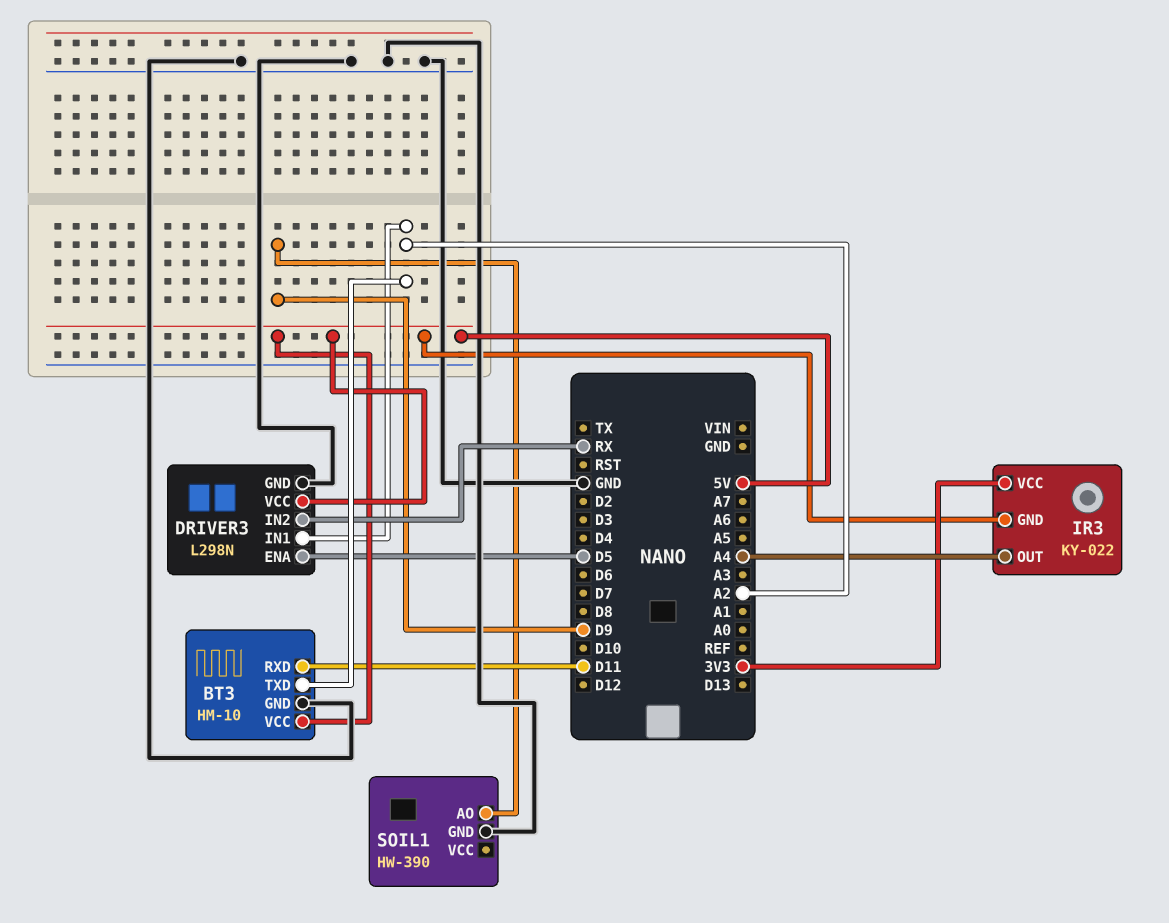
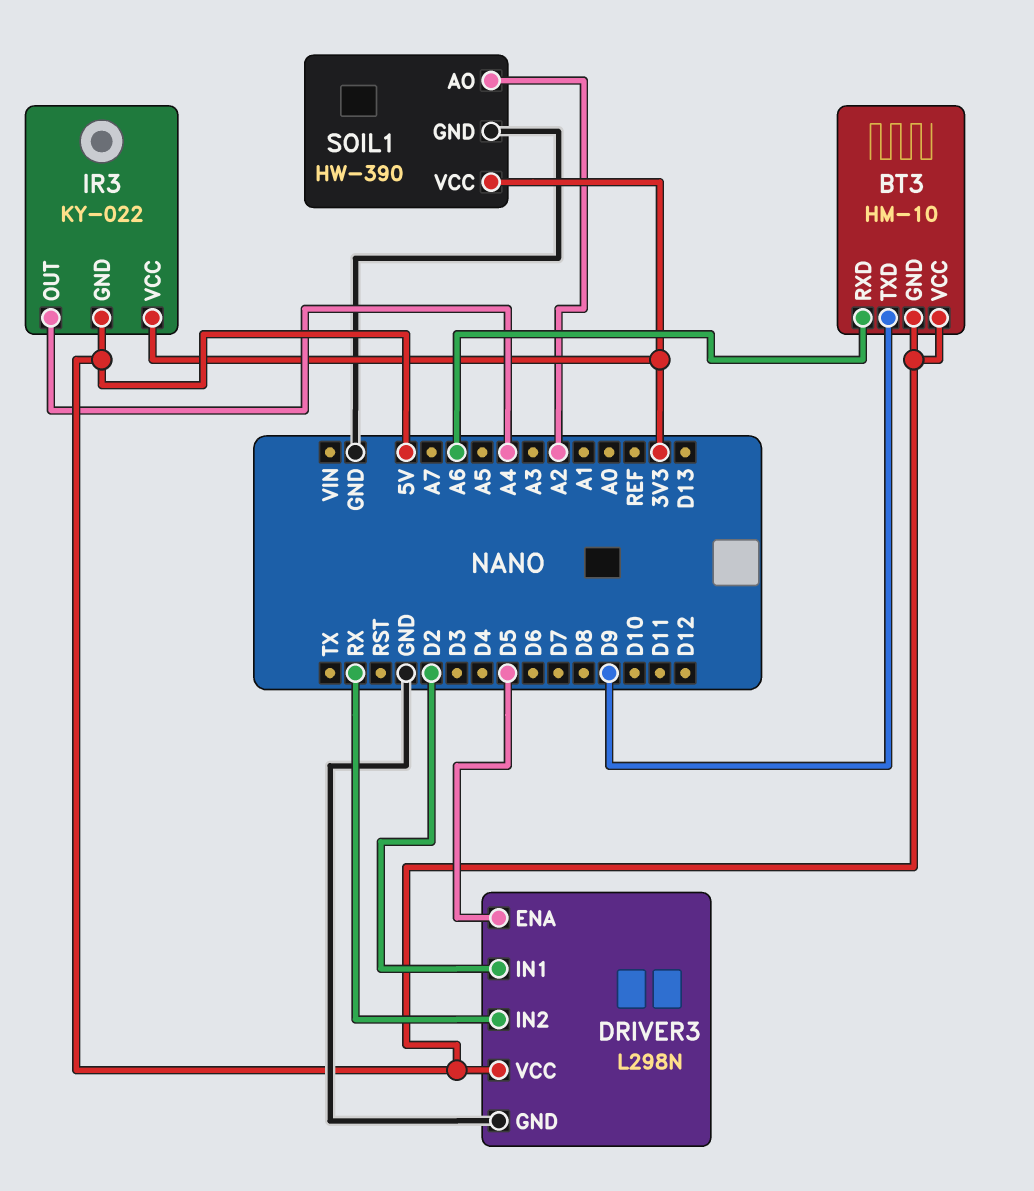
BT3 pin GND: GND -> 5V
BT3 pin RXD: D11 -> A6
BT3 pin TXD: A2 -> D9
DRIVER3 pin IN1: A2 -> D2
SOIL1 pin AO: D9 -> A2
SOIL1 pin VCC: none -> 3V3

